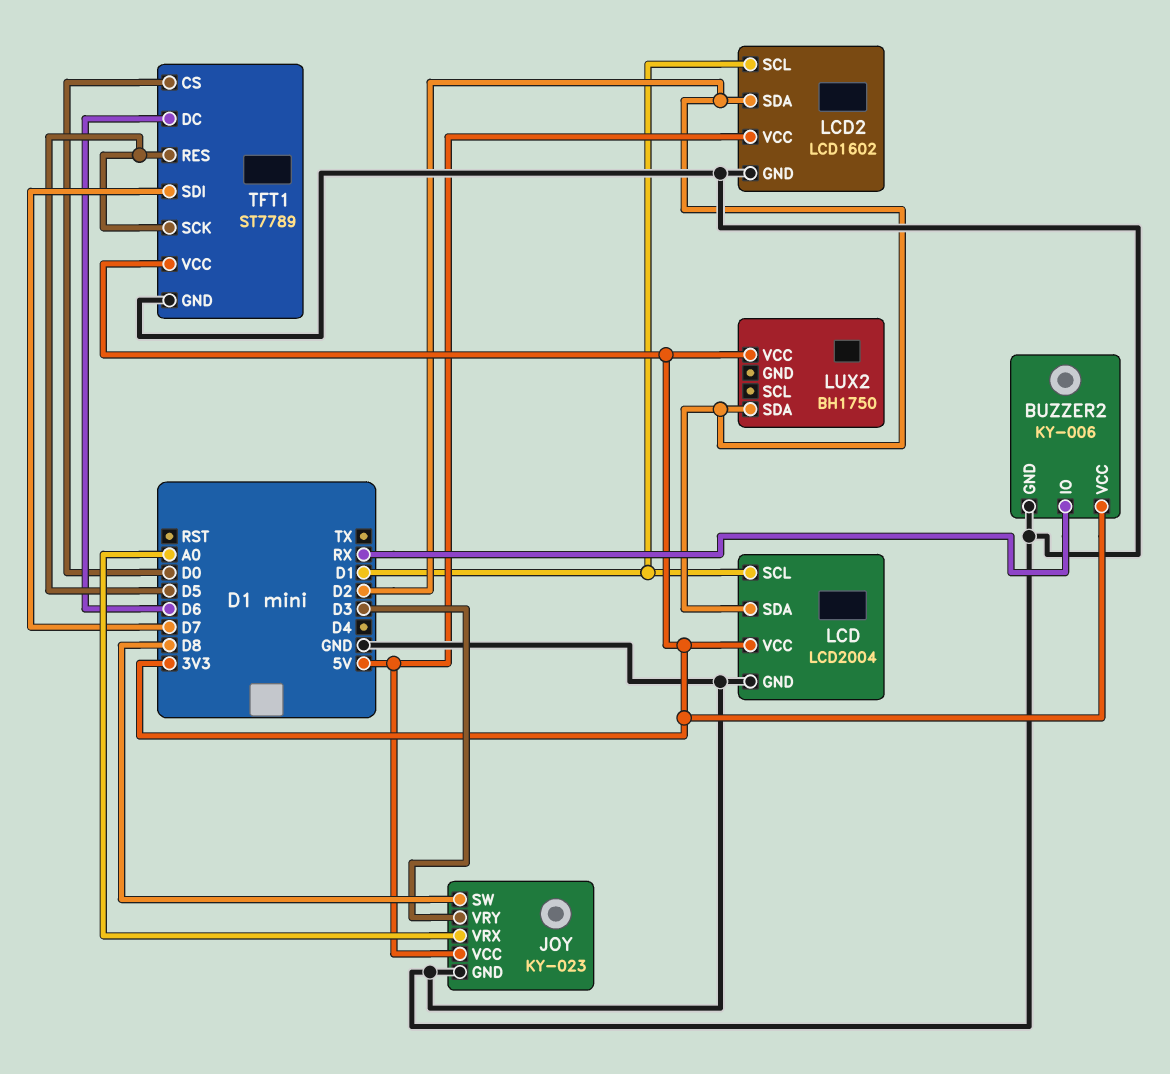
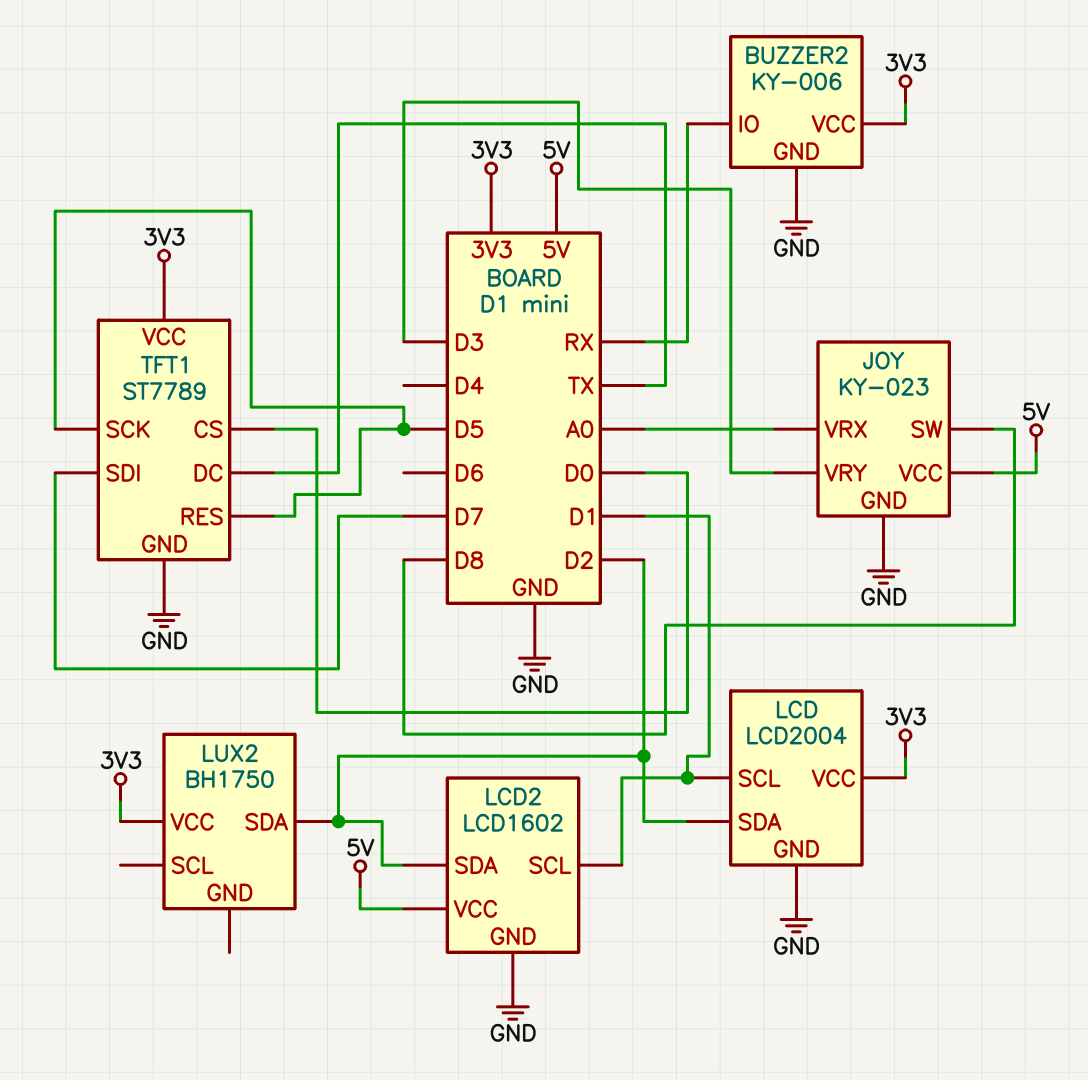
TFT1 pin DC: D6 -> TX

